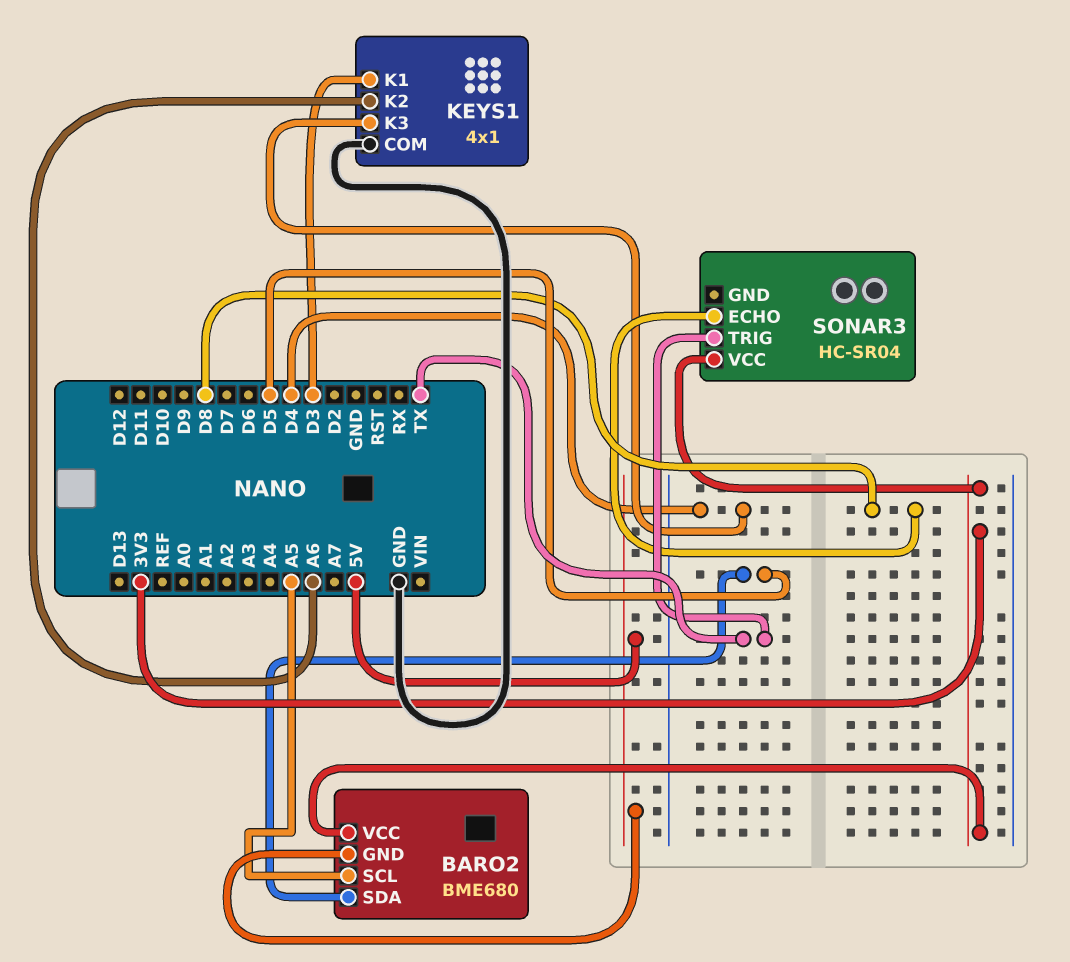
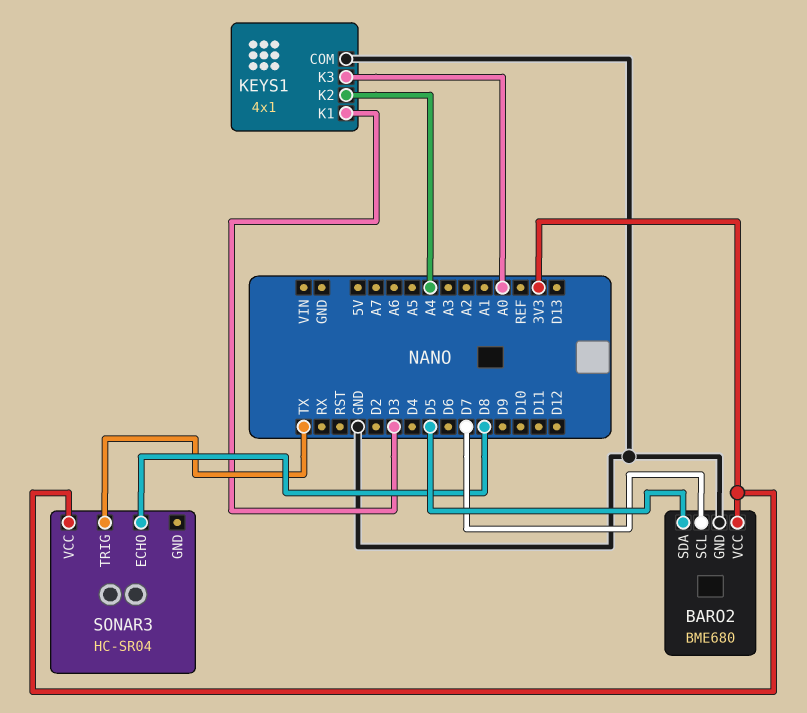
BARO2 pin GND: 5V -> GND
BARO2 pin SCL: A5 -> D7
KEYS1 pin K2: A6 -> A4
KEYS1 pin K3: D4 -> A0

